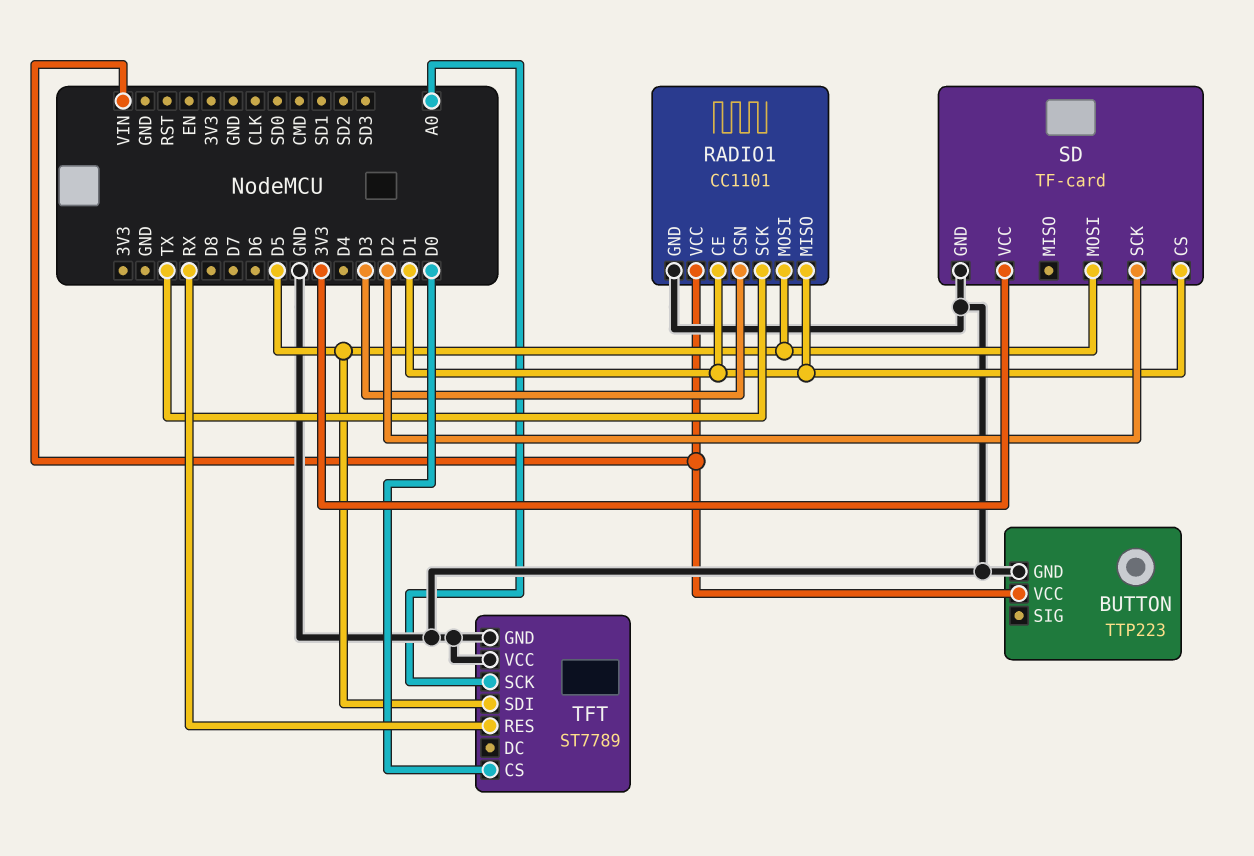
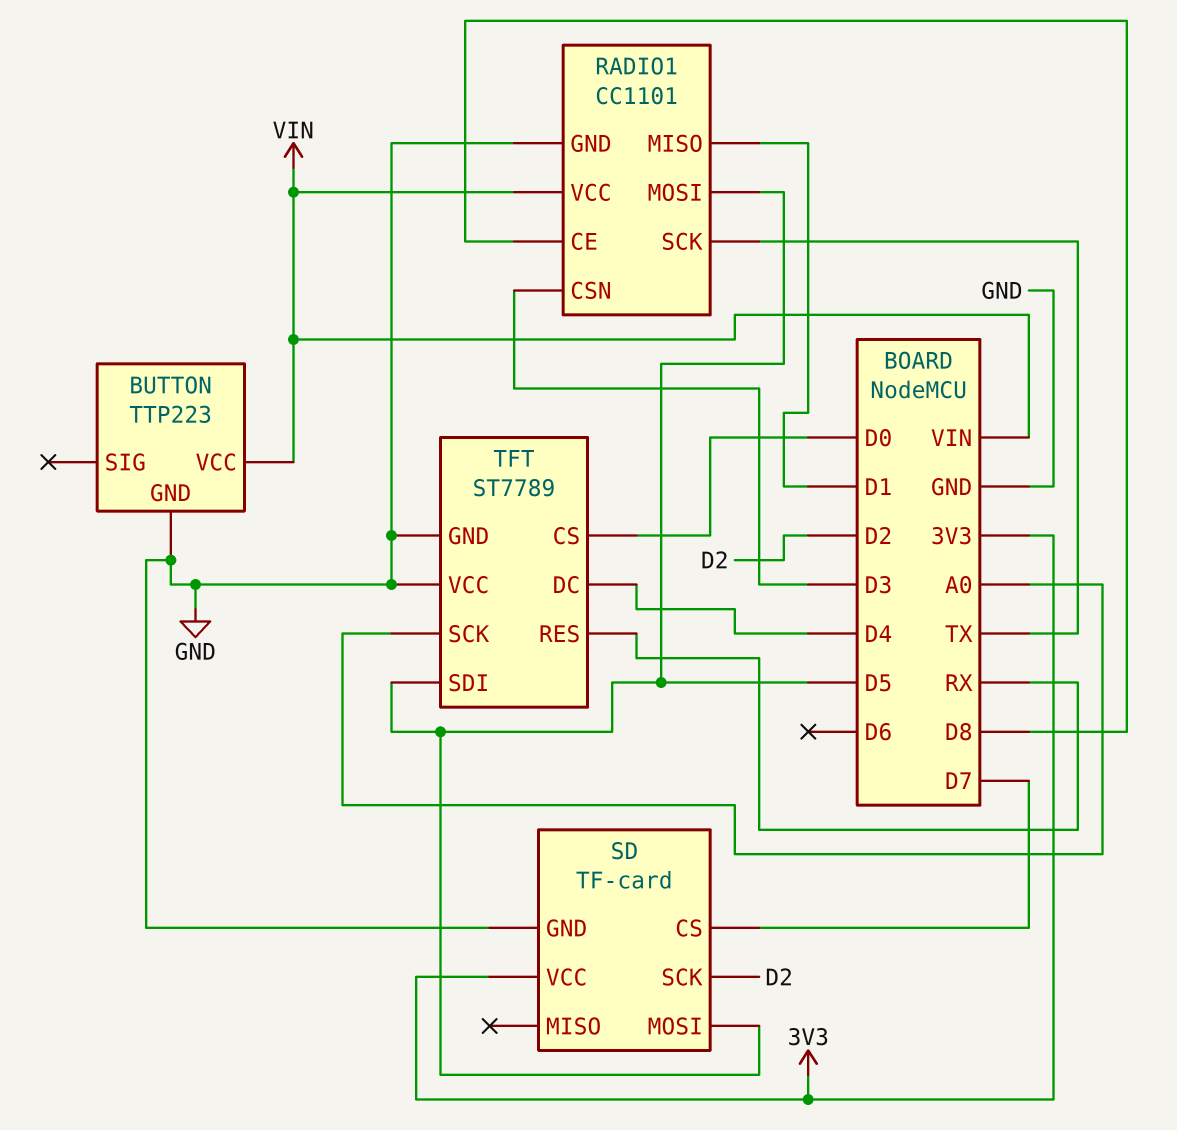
RADIO1 pin CE: D1 -> D8
SD pin CS: D1 -> D7
TFT pin DC: none -> D4

